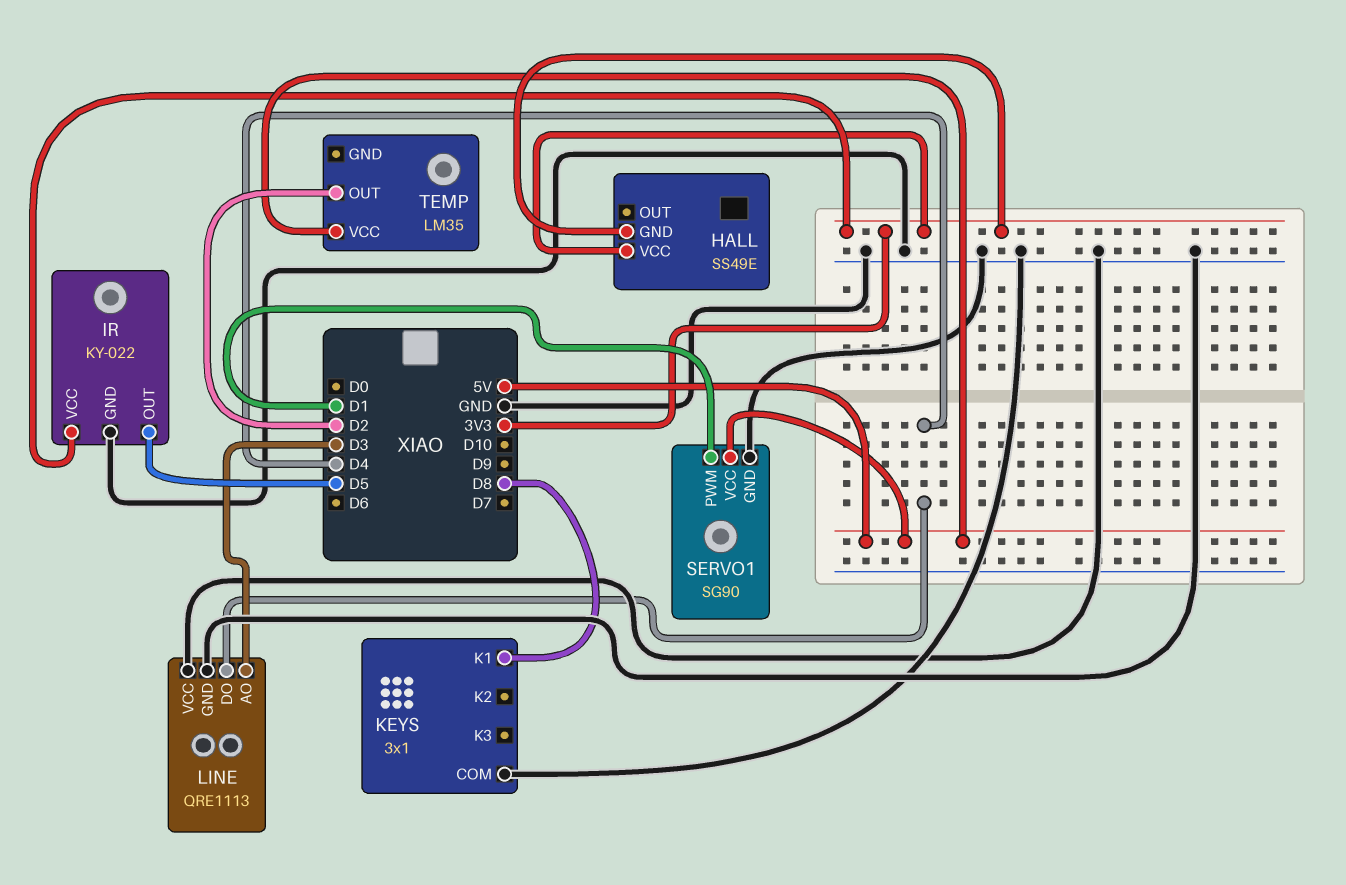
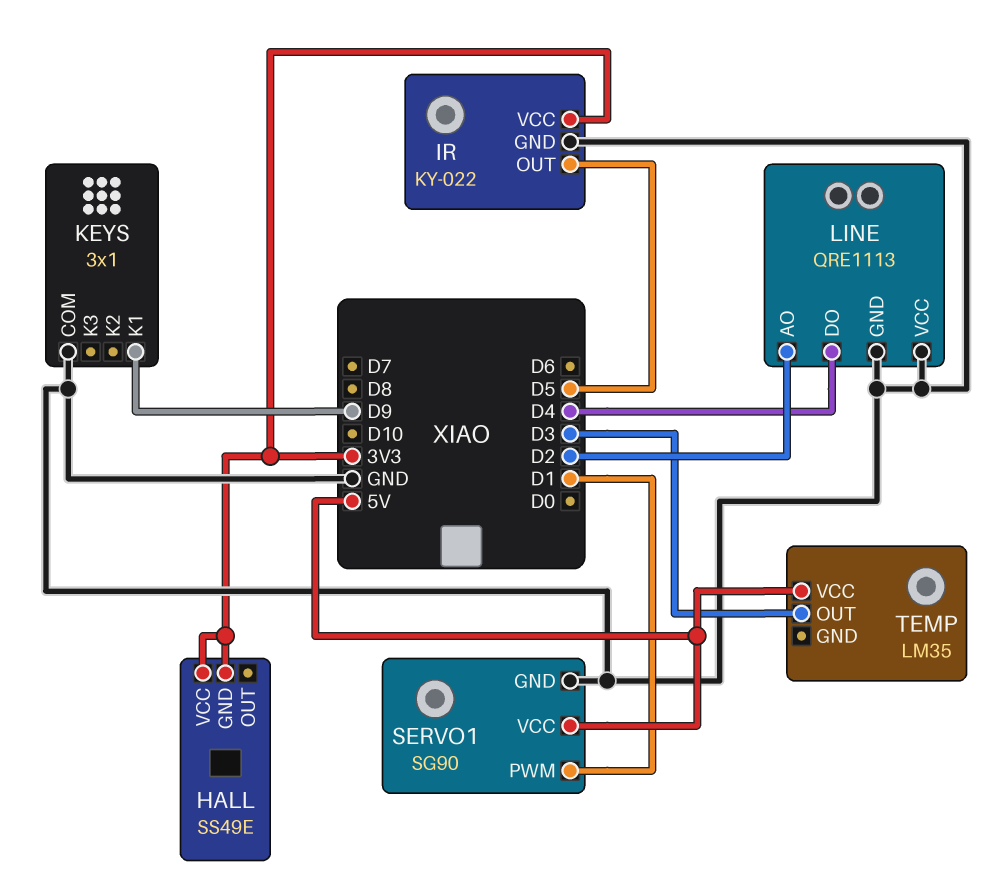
KEYS pin K1: D8 -> D9
LINE pin AO: D3 -> D2
TEMP pin OUT: D2 -> D3

